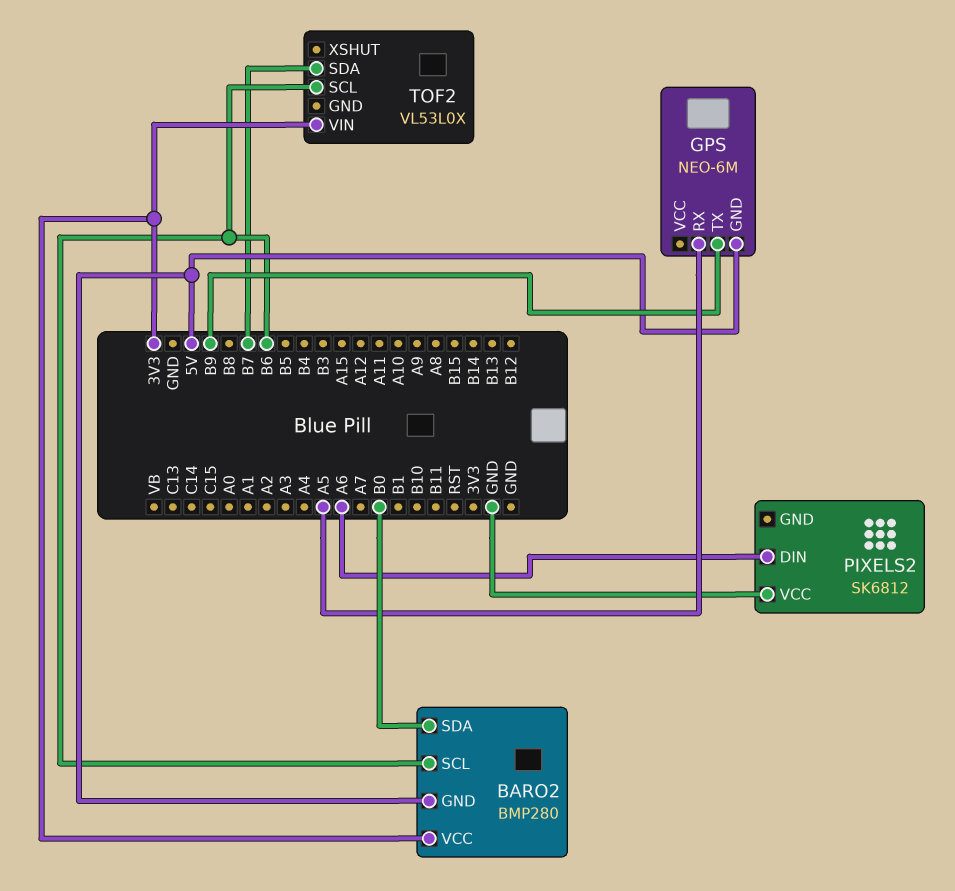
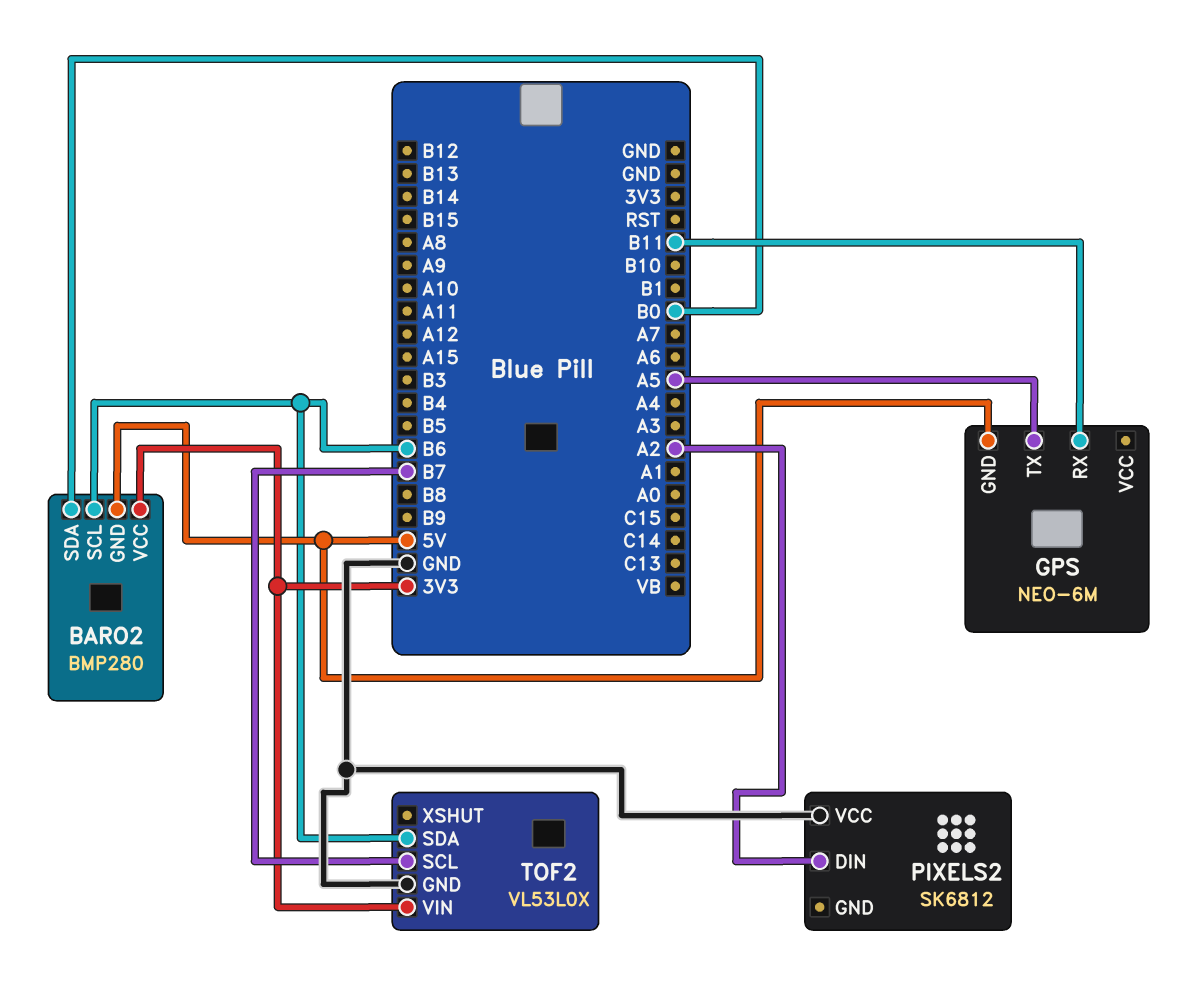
GPS pin RX: A5 -> B11
GPS pin TX: B9 -> A5
PIXELS2 pin DIN: A6 -> A2
TOF2 pin GND: none -> GND
TOF2 pin SCL: B6 -> B7
TOF2 pin SDA: B7 -> B6

